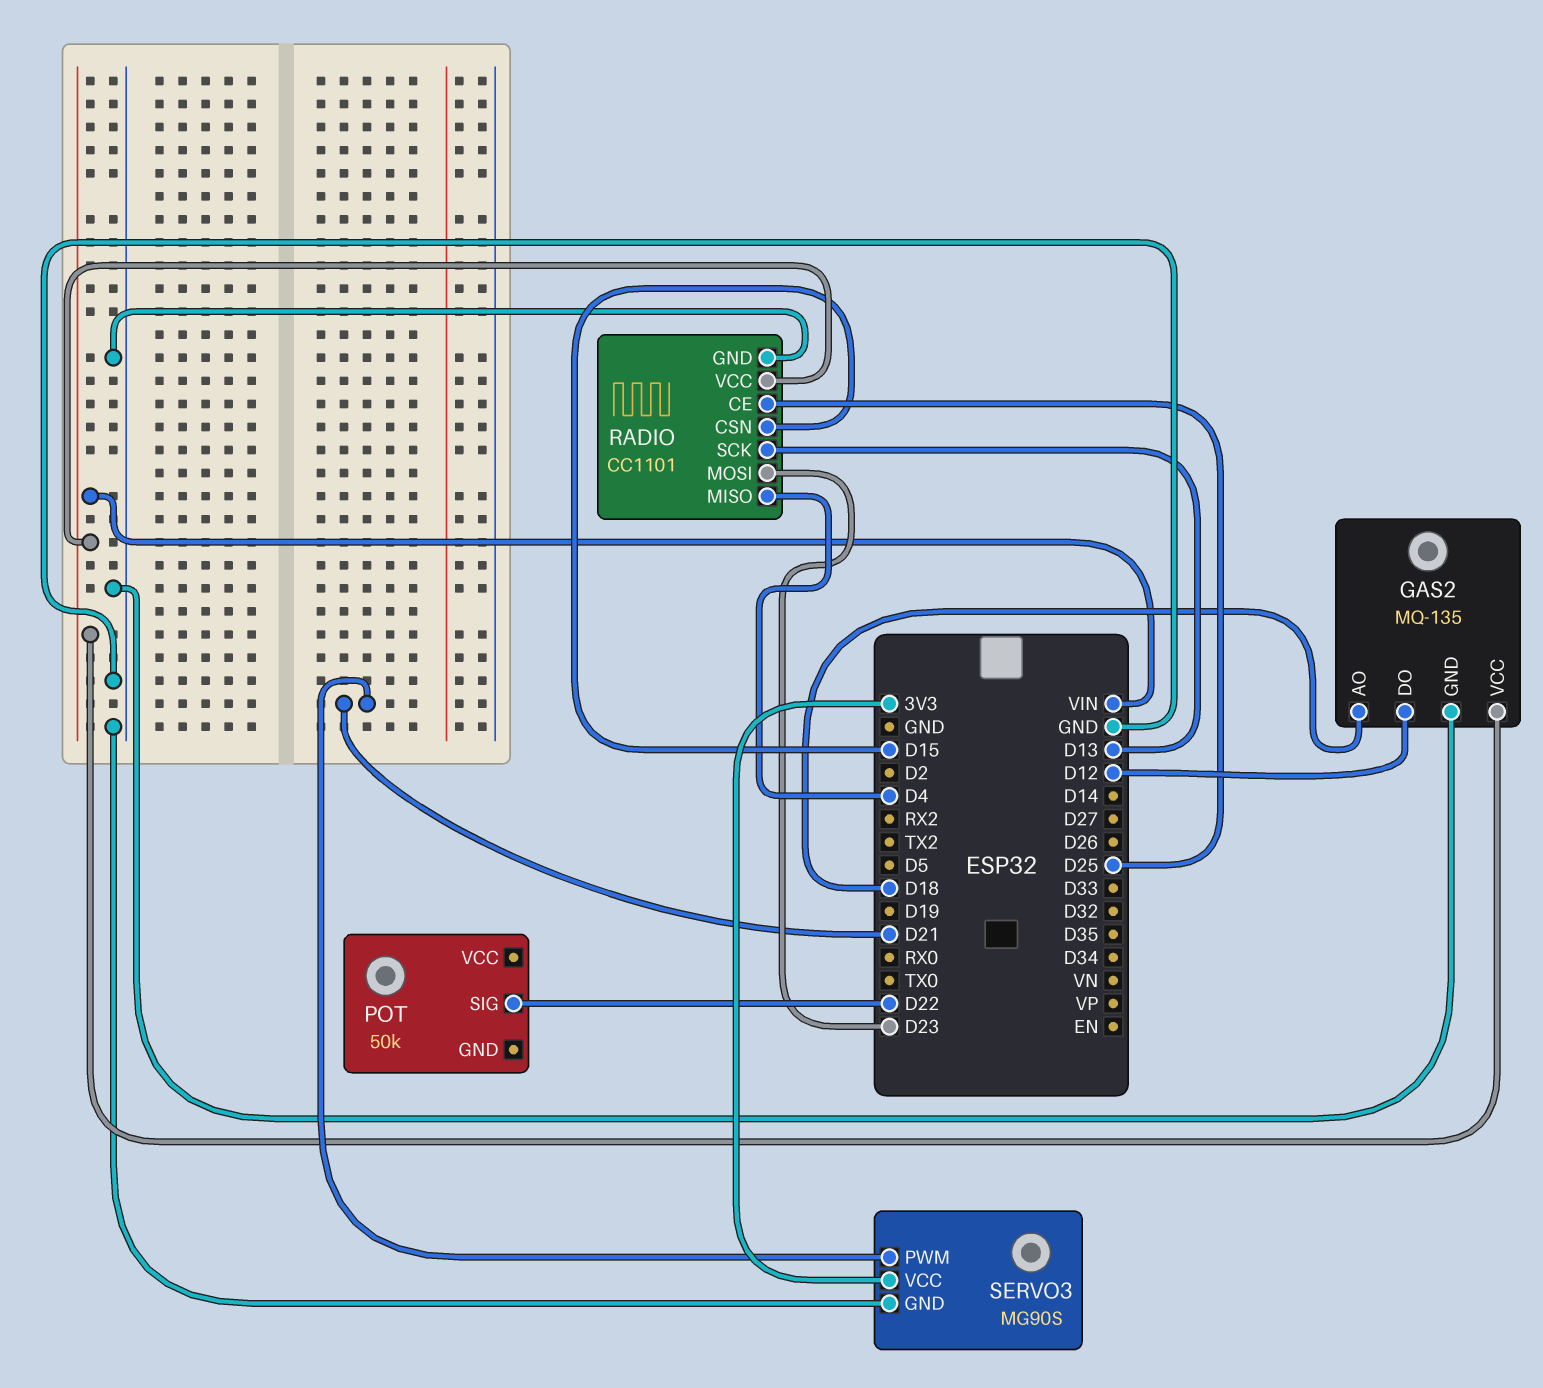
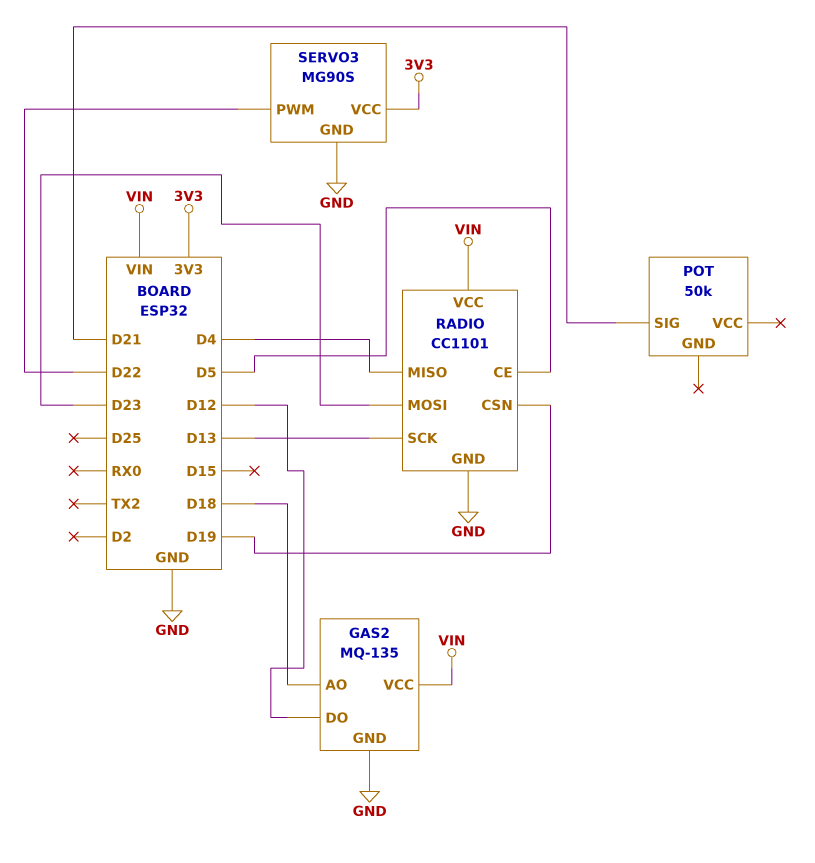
POT pin SIG: D22 -> D21
RADIO pin CE: D25 -> D5
RADIO pin CSN: D15 -> D19
SERVO3 pin PWM: D21 -> D22

